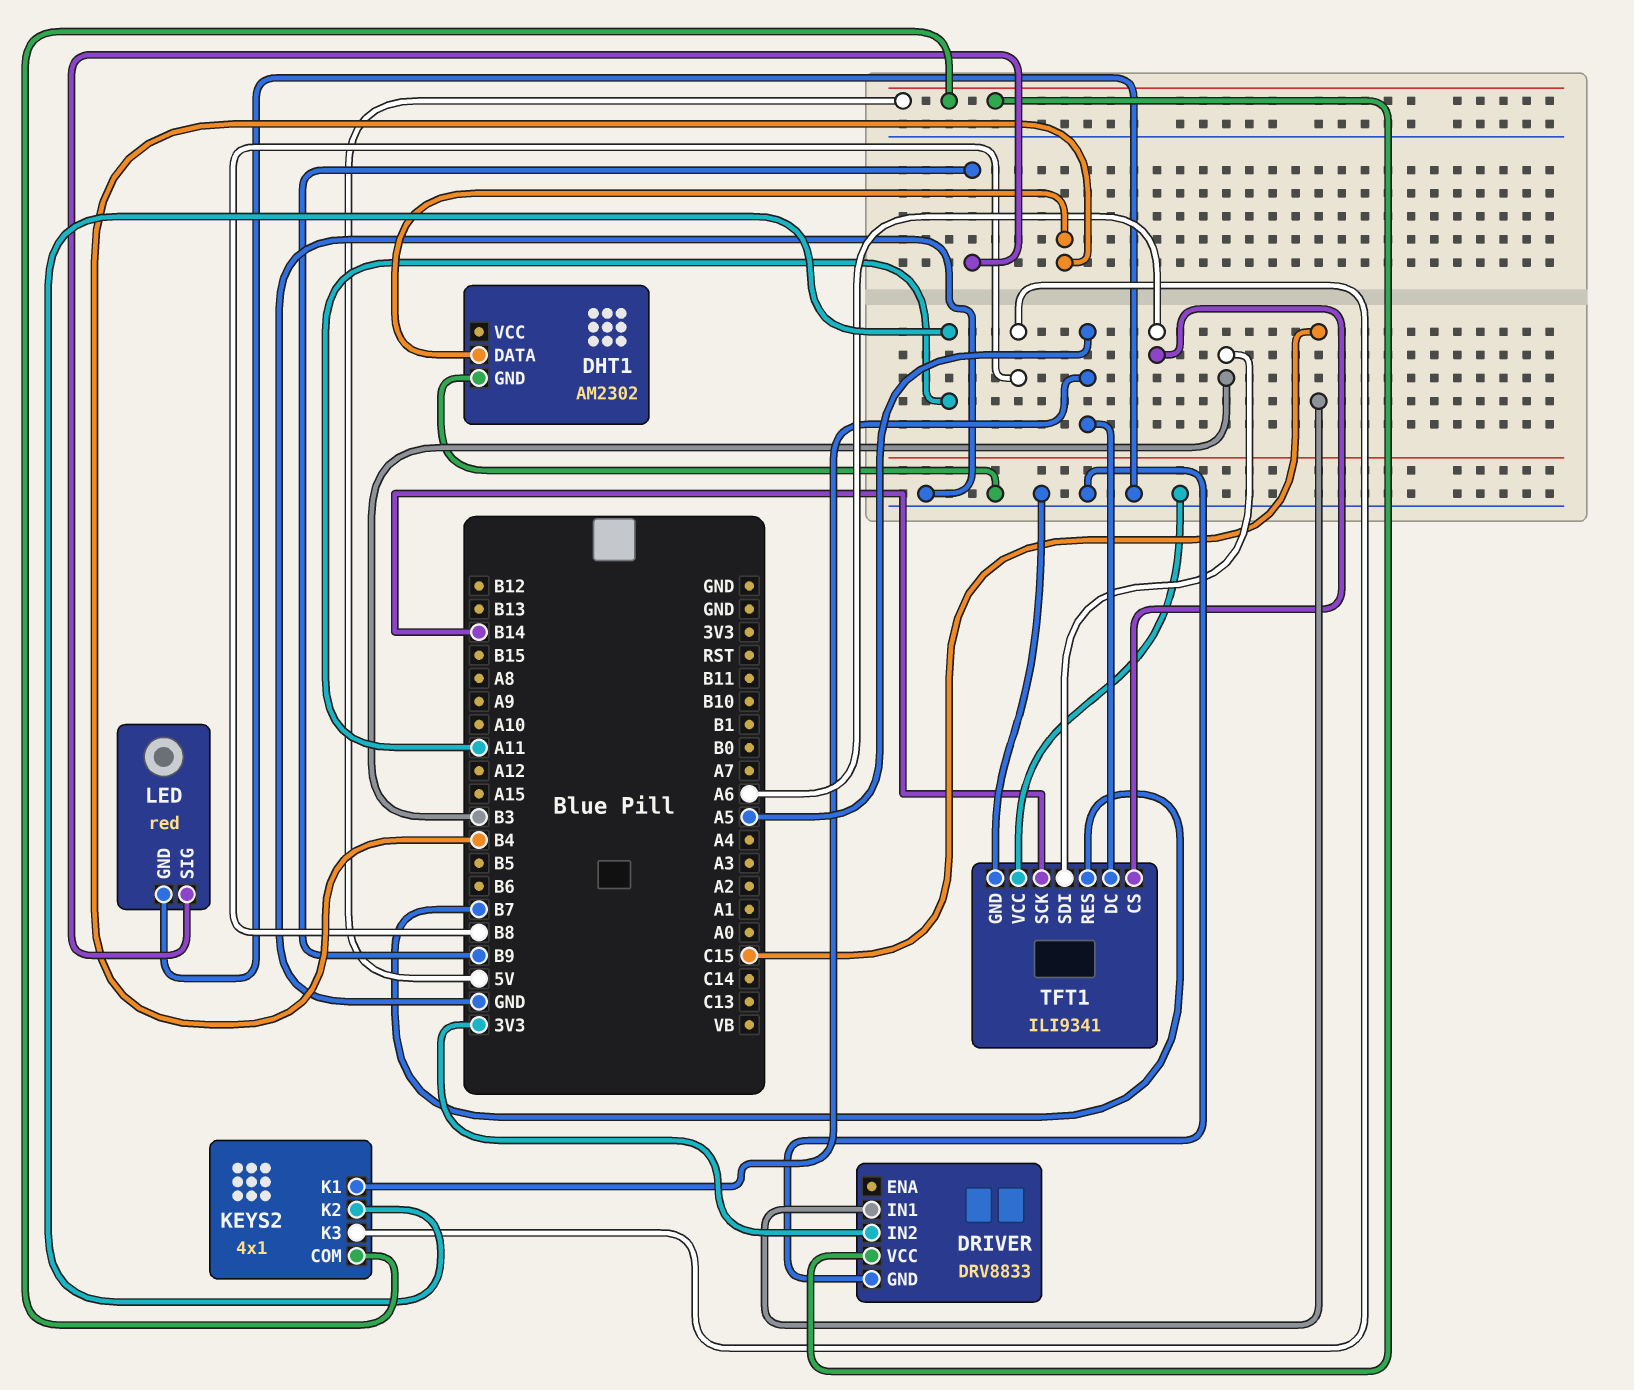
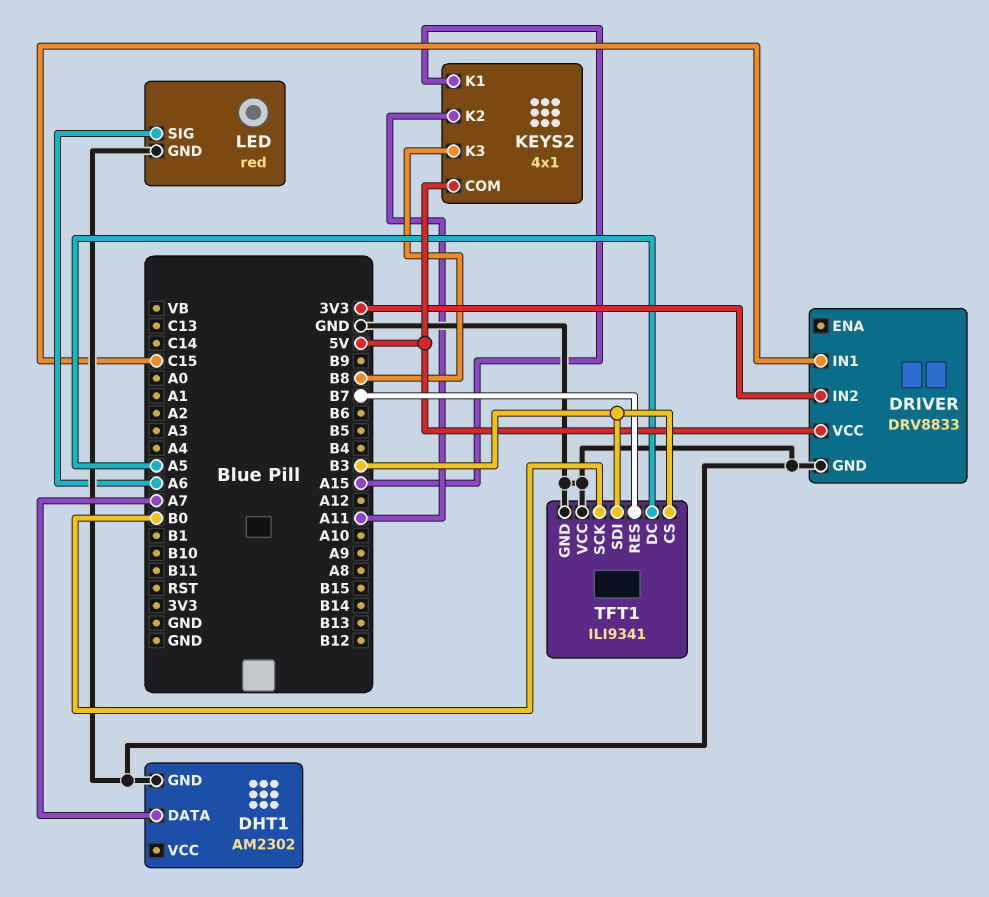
DHT1 pin DATA: B4 -> A7
KEYS2 pin K1: A5 -> A15
LED pin SIG: B9 -> A6
TFT1 pin CS: A6 -> B3
TFT1 pin SCK: B14 -> B0

